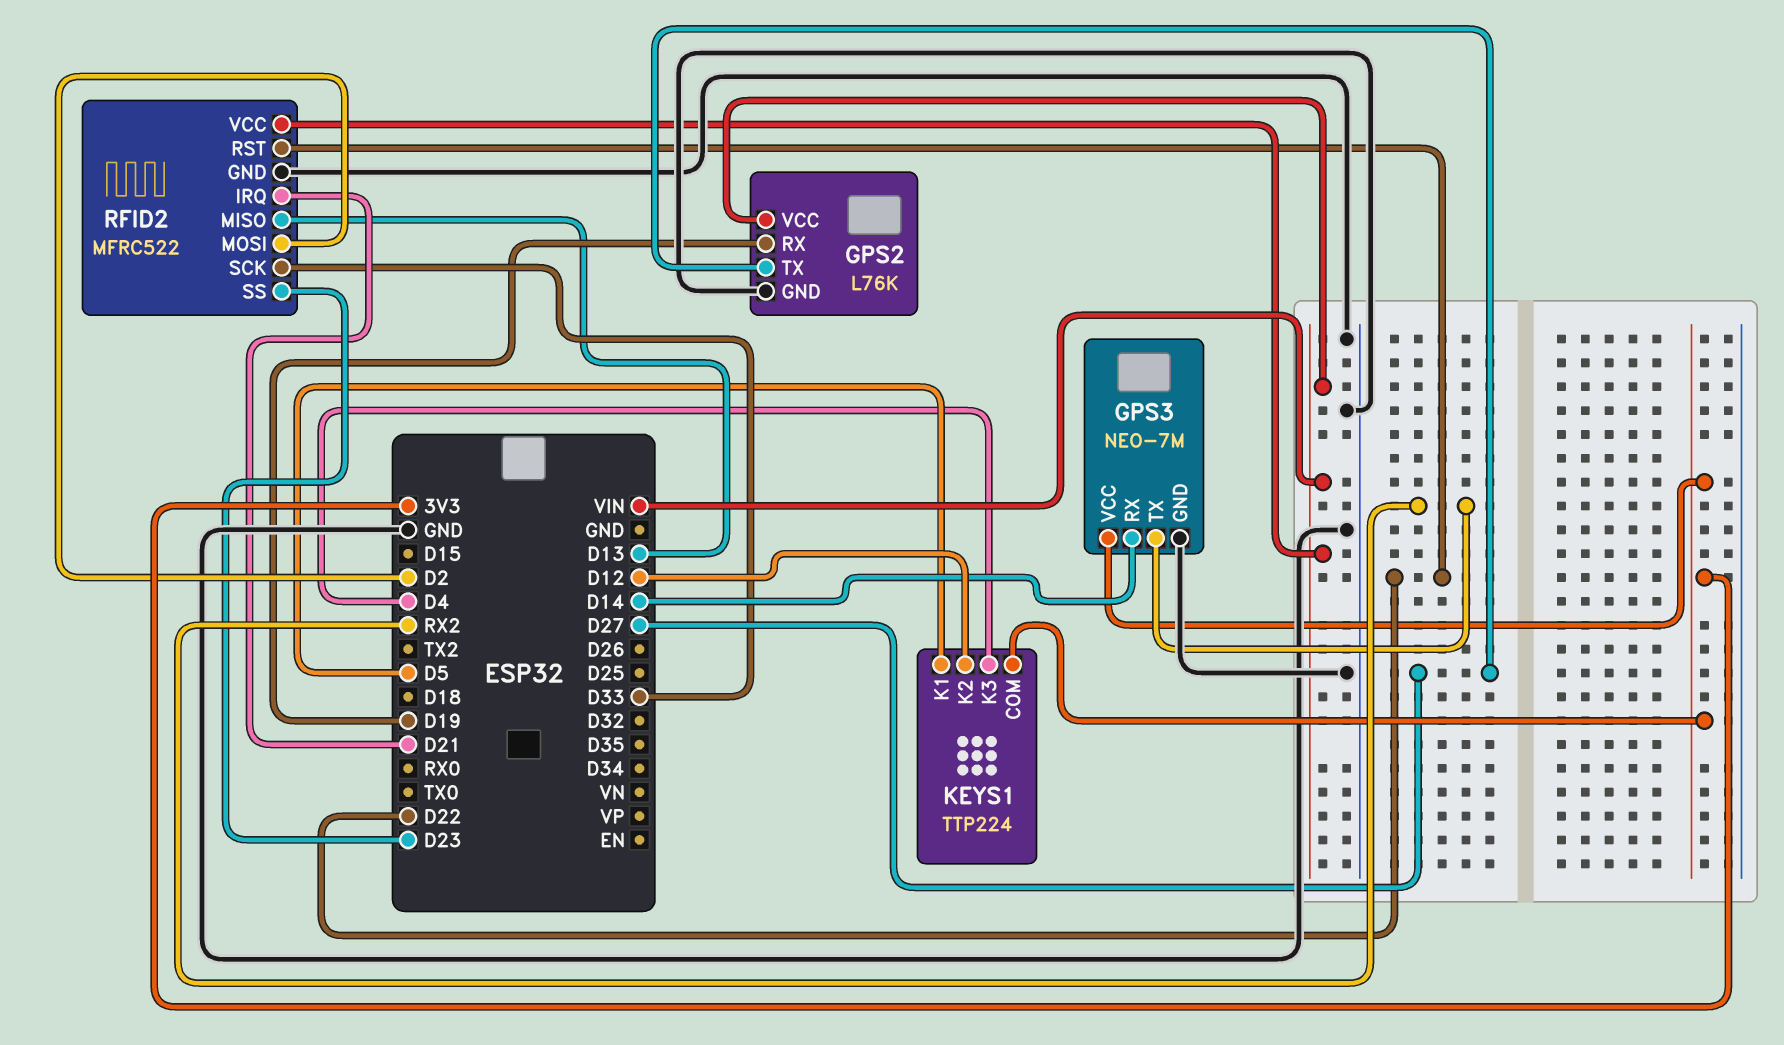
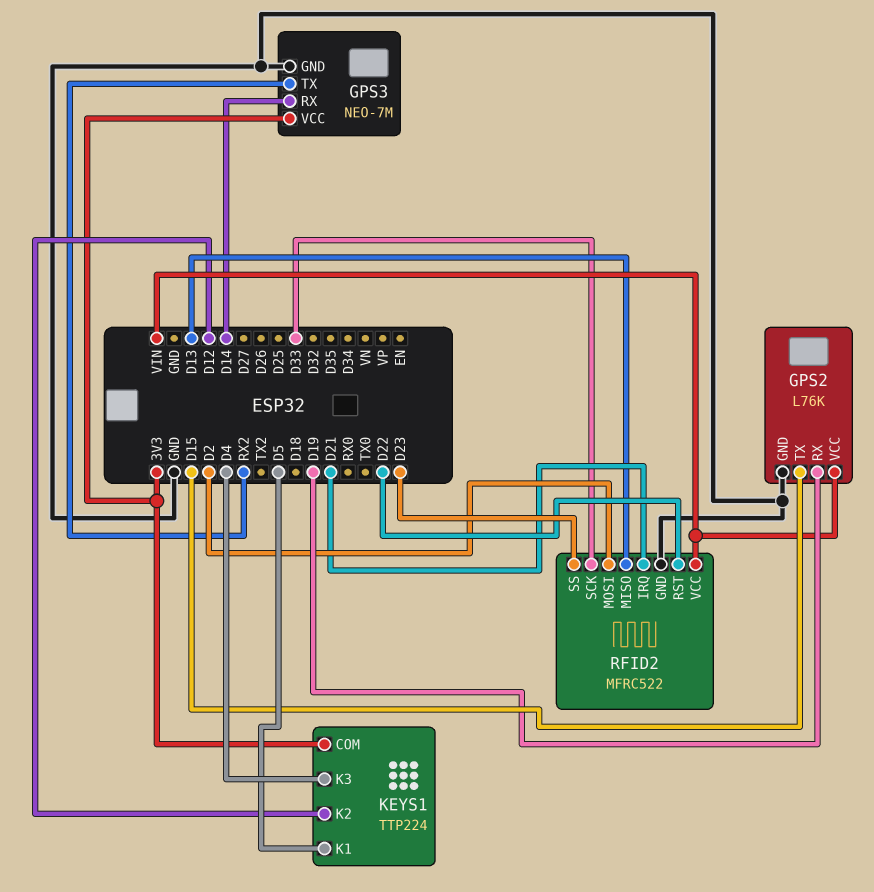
GPS2 pin TX: D27 -> D15

